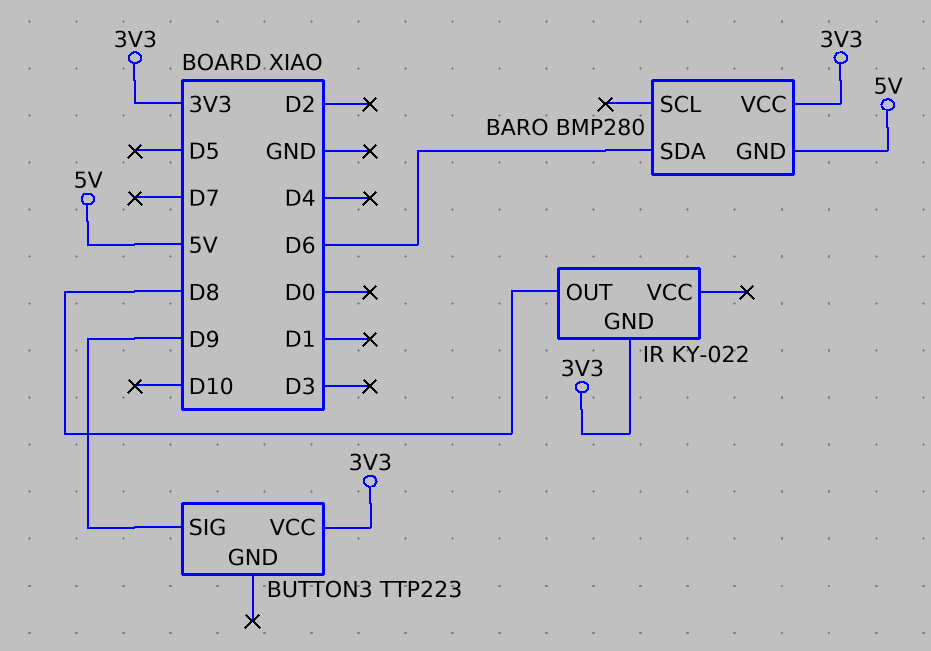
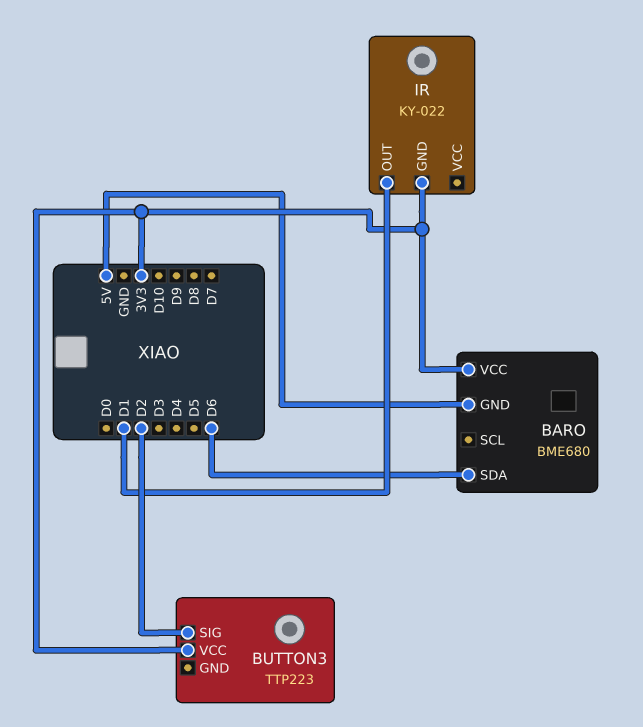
BARO: BMP280 -> BME680
BUTTON3 pin SIG: D9 -> D2
IR pin OUT: D8 -> D1

